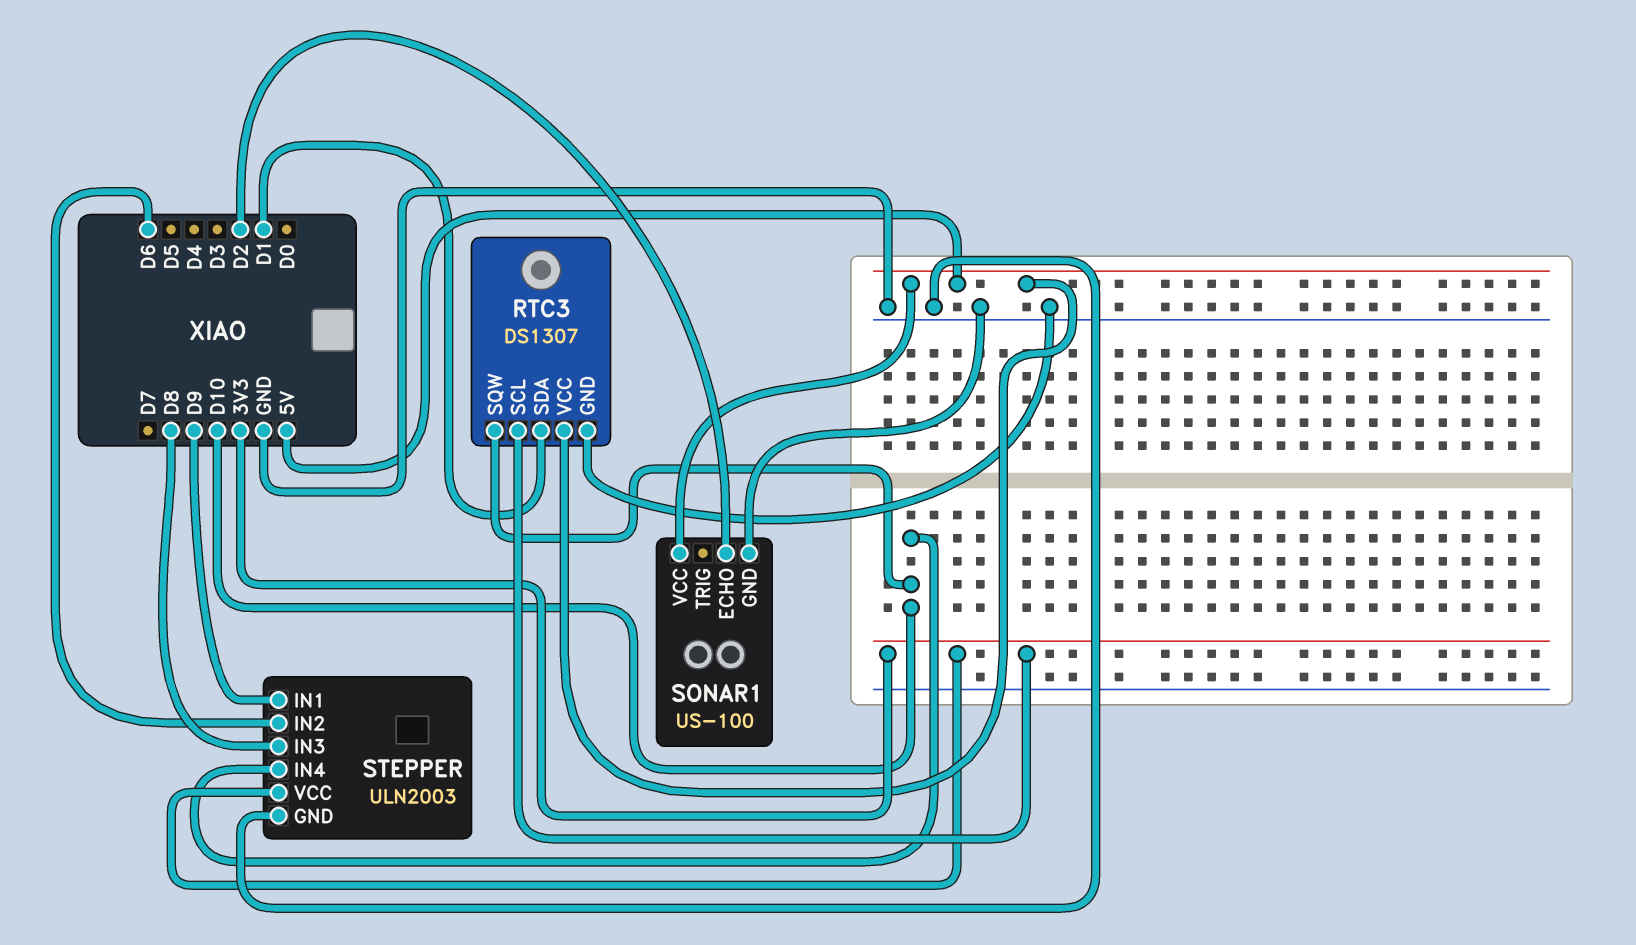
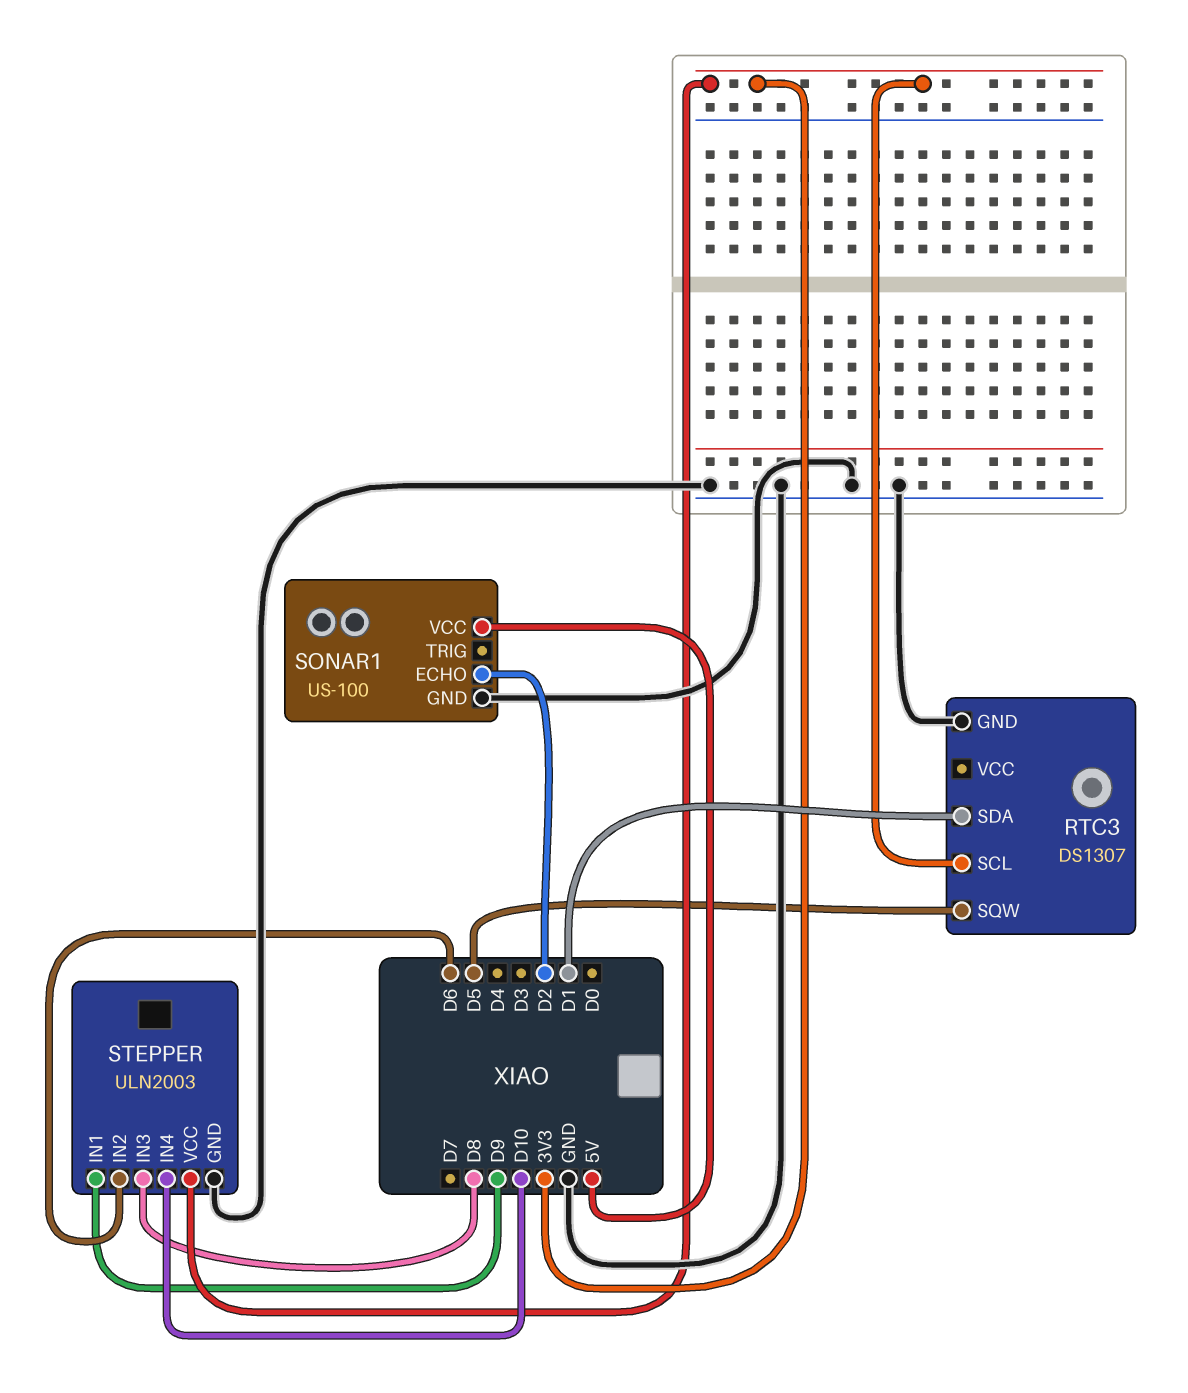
RTC3 pin SQW: D10 -> D5
RTC3 pin VCC: 5V -> none

